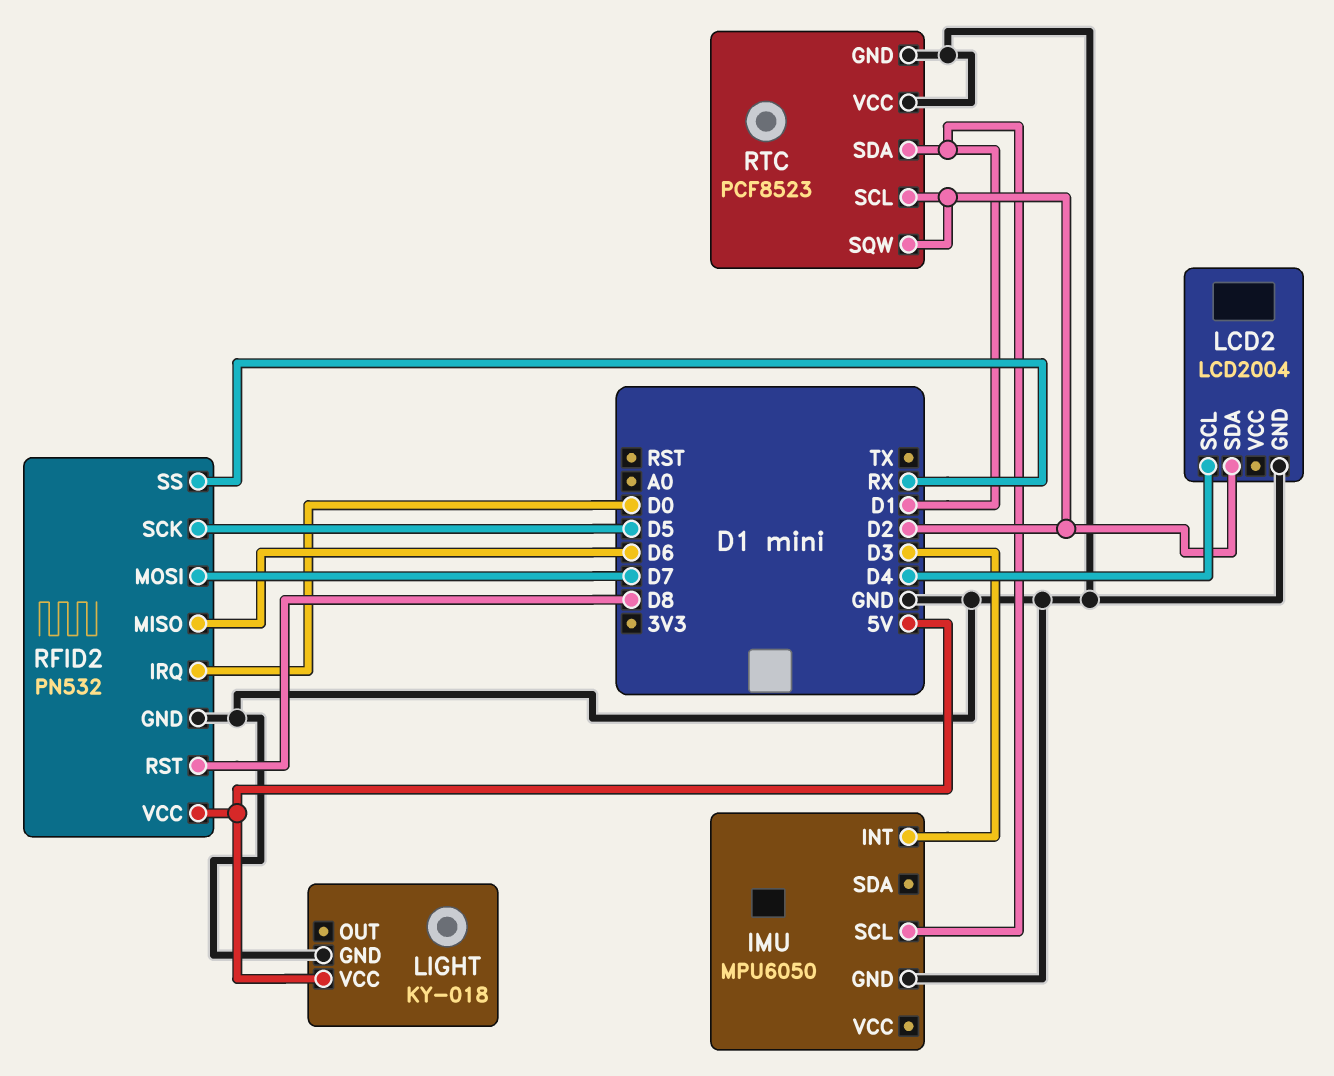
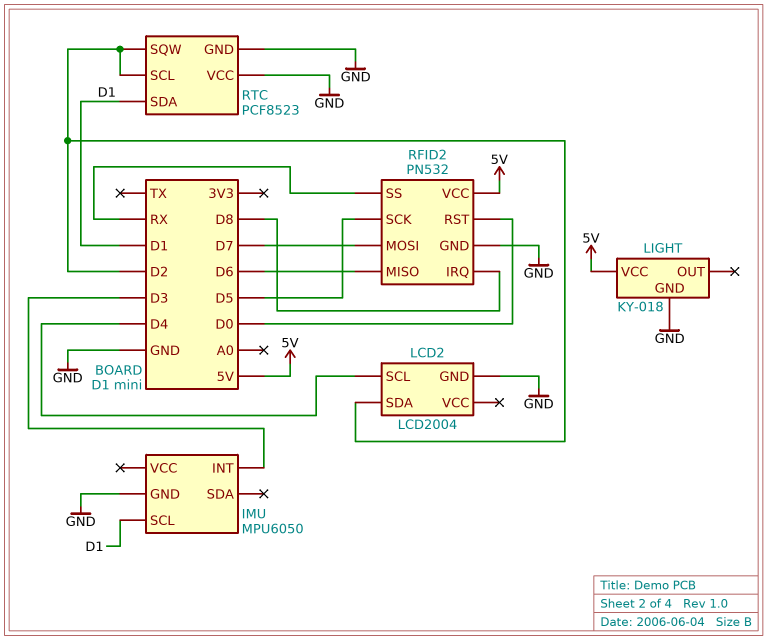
RFID2 pin IRQ: D0 -> D8
RFID2 pin RST: D8 -> D0

